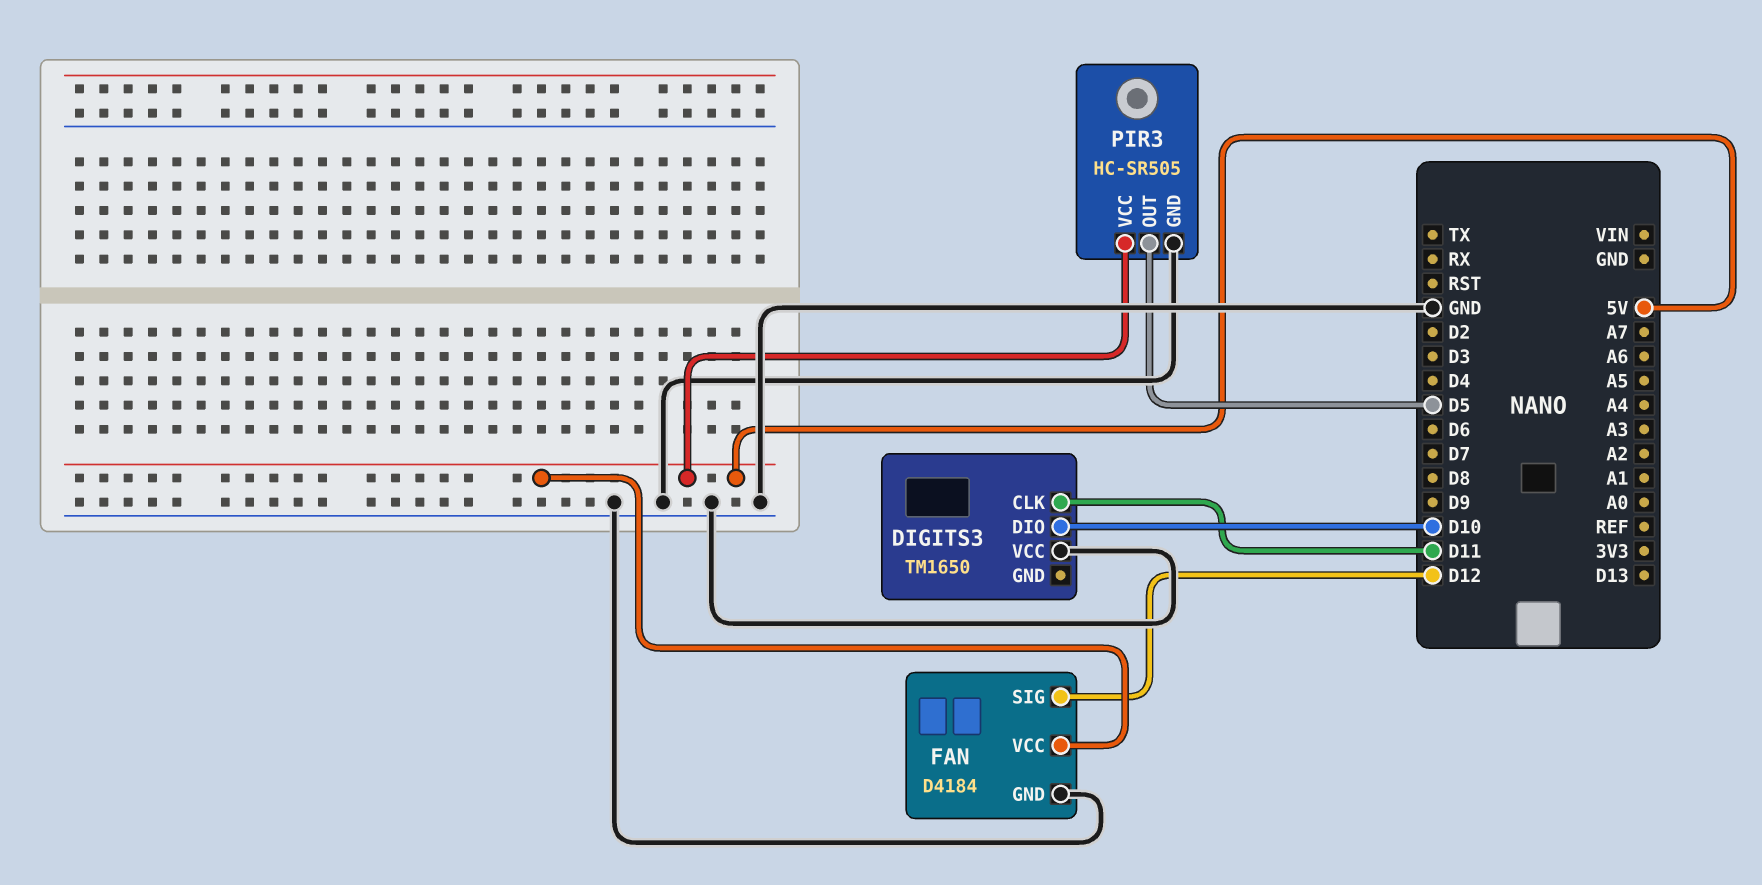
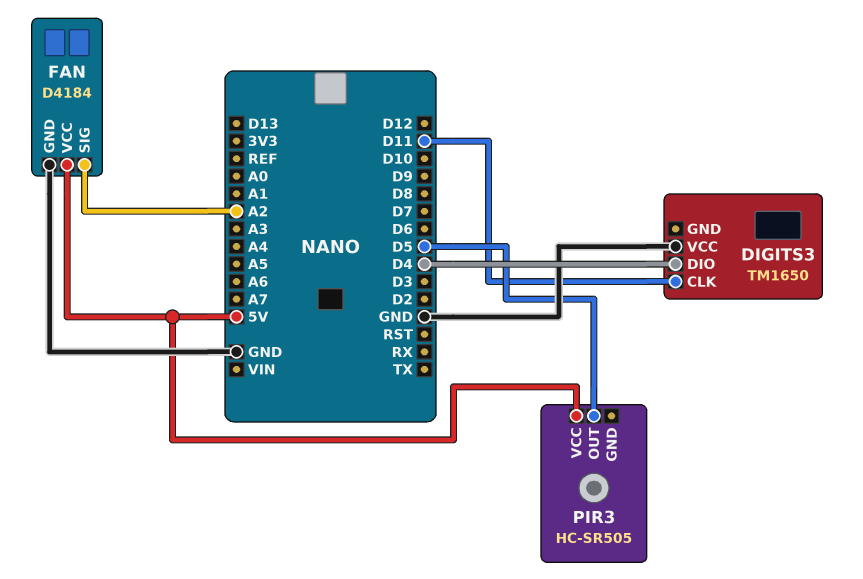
DIGITS3 pin DIO: D10 -> D4
FAN pin SIG: D12 -> A2
PIR3 pin GND: GND -> none

